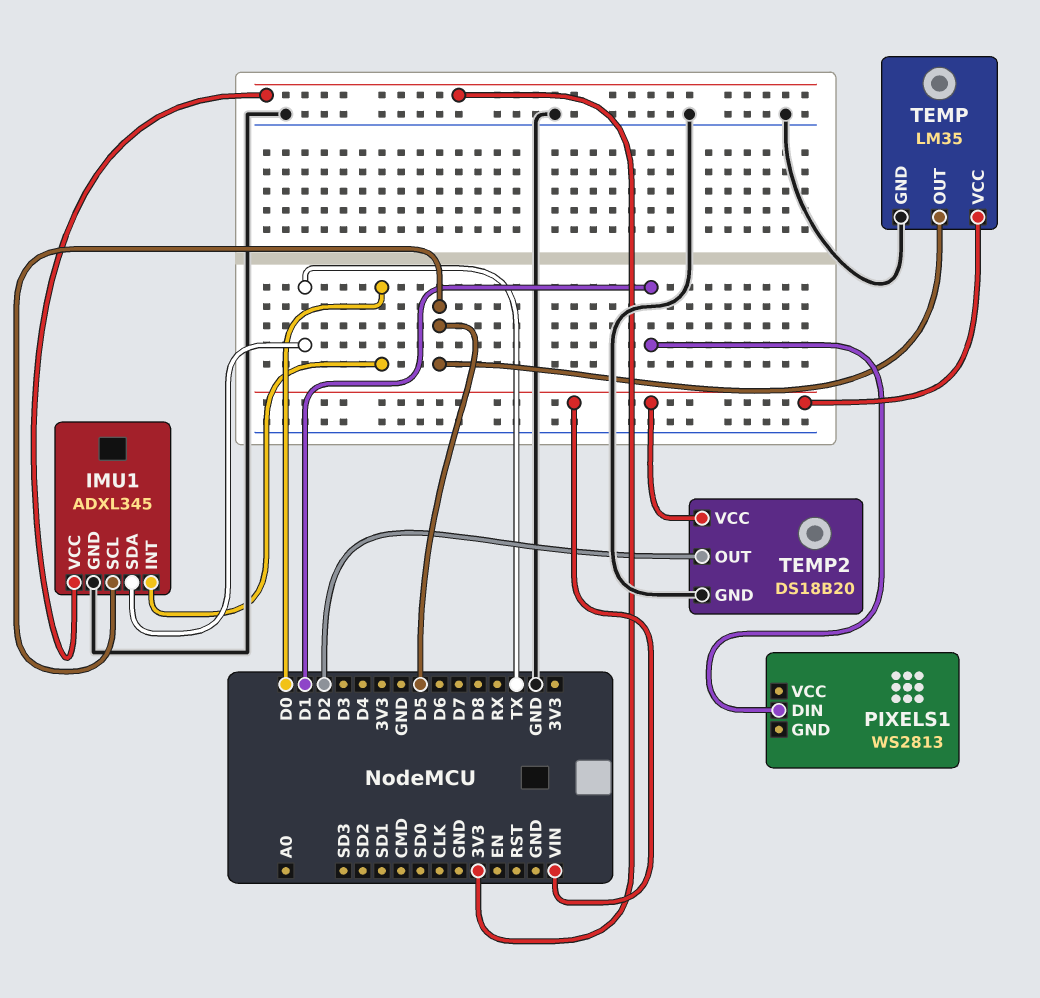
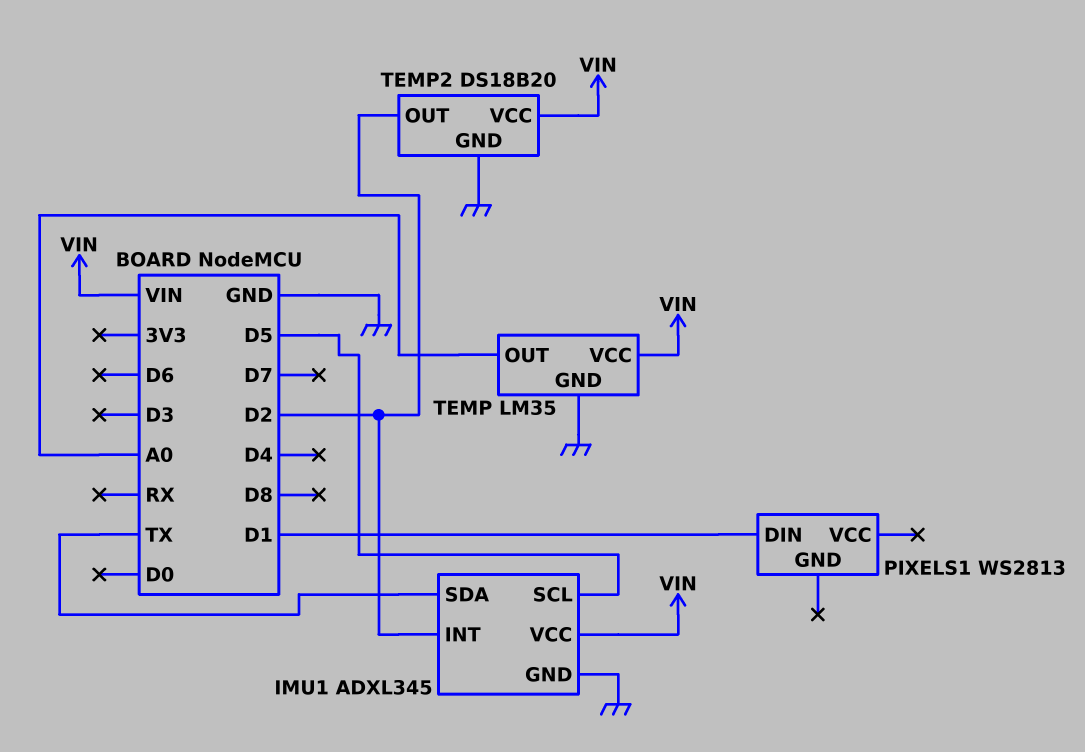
IMU1 pin INT: D0 -> D2
IMU1 pin VCC: 3V3 -> VIN
TEMP pin OUT: D5 -> A0

